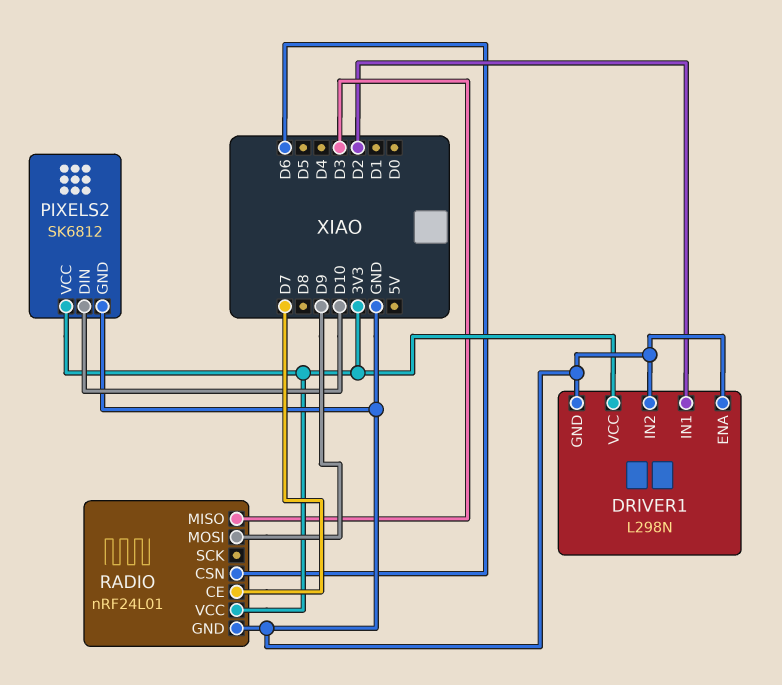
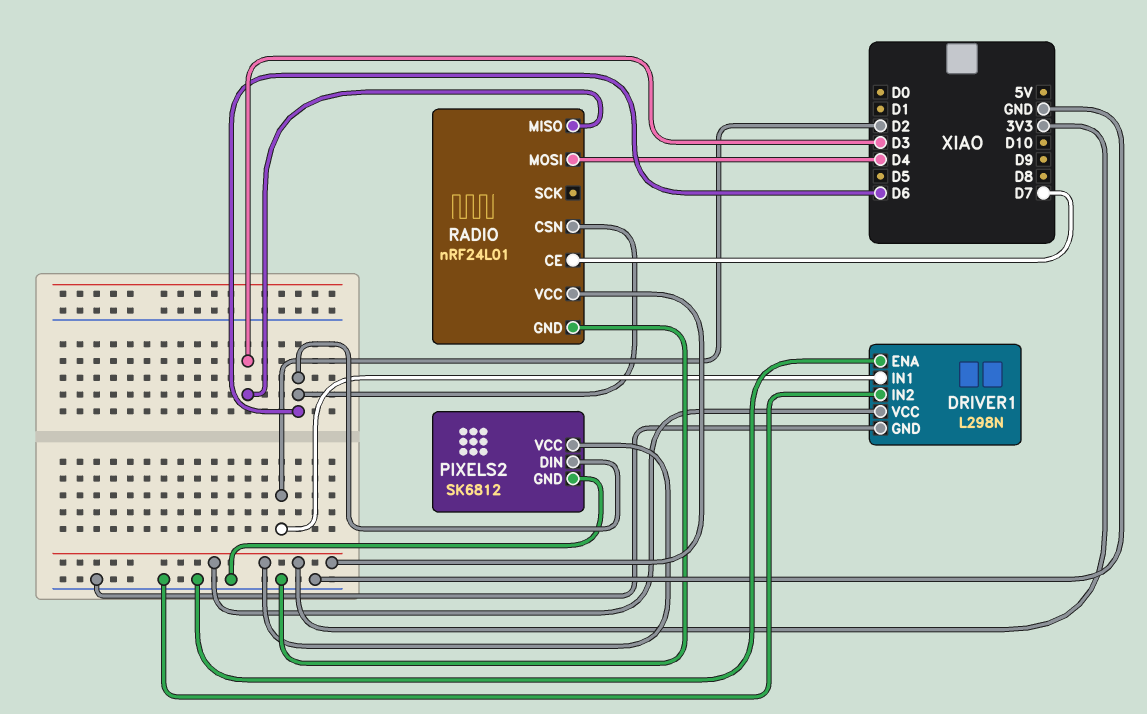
PIXELS2 pin DIN: D10 -> D6
RADIO pin MOSI: D9 -> D4

